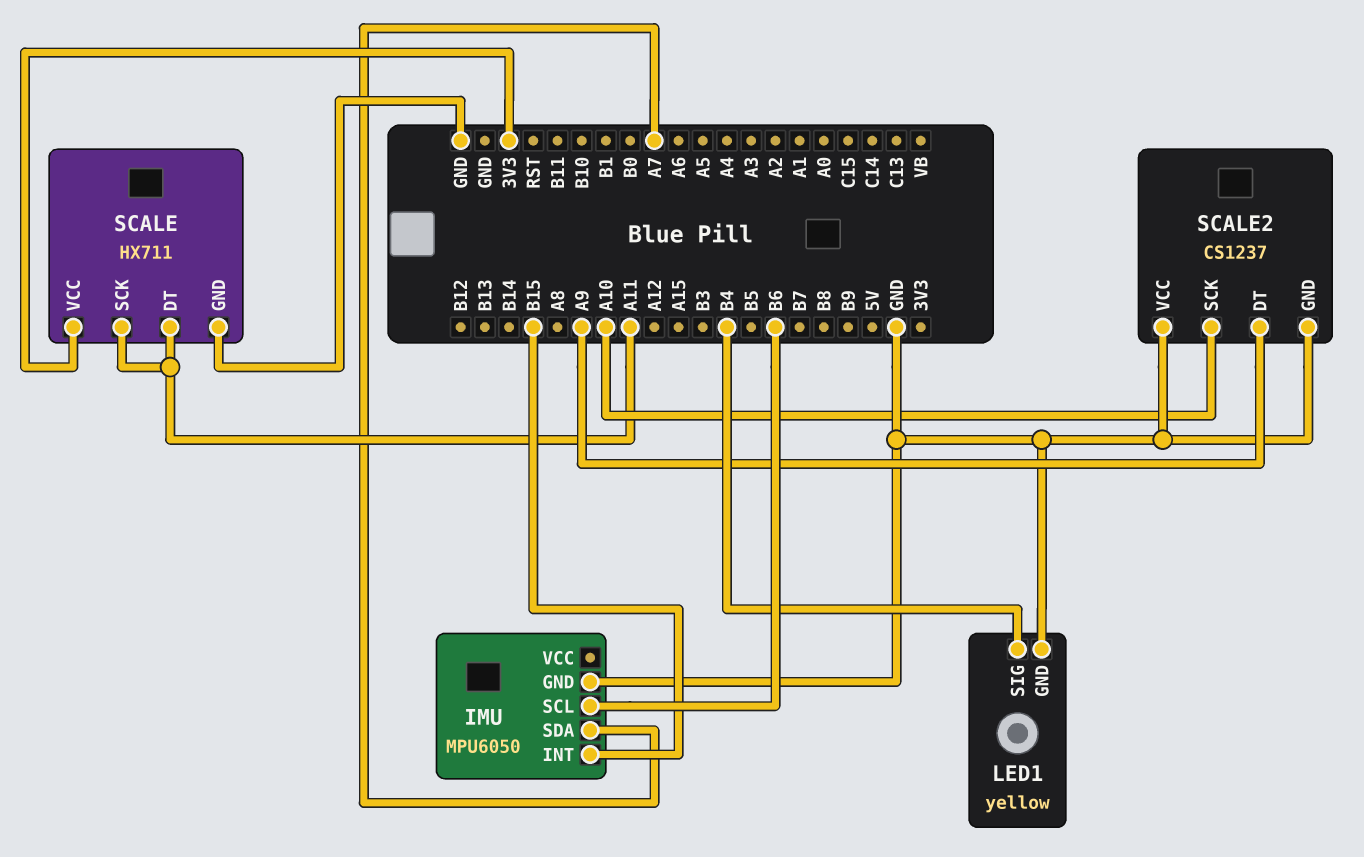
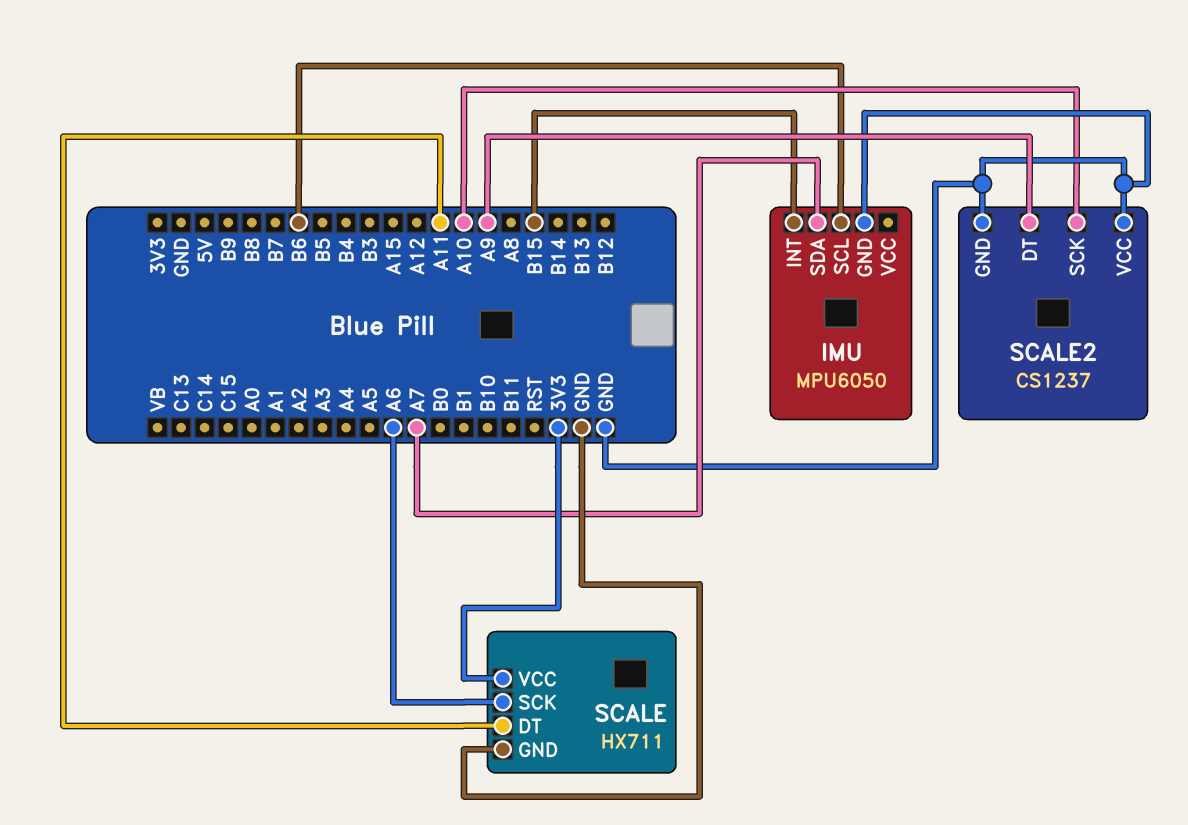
LED1: yellow -> none
LED1 pin GND: GND -> none
LED1 pin SIG: B4 -> none
SCALE pin SCK: A11 -> A6

